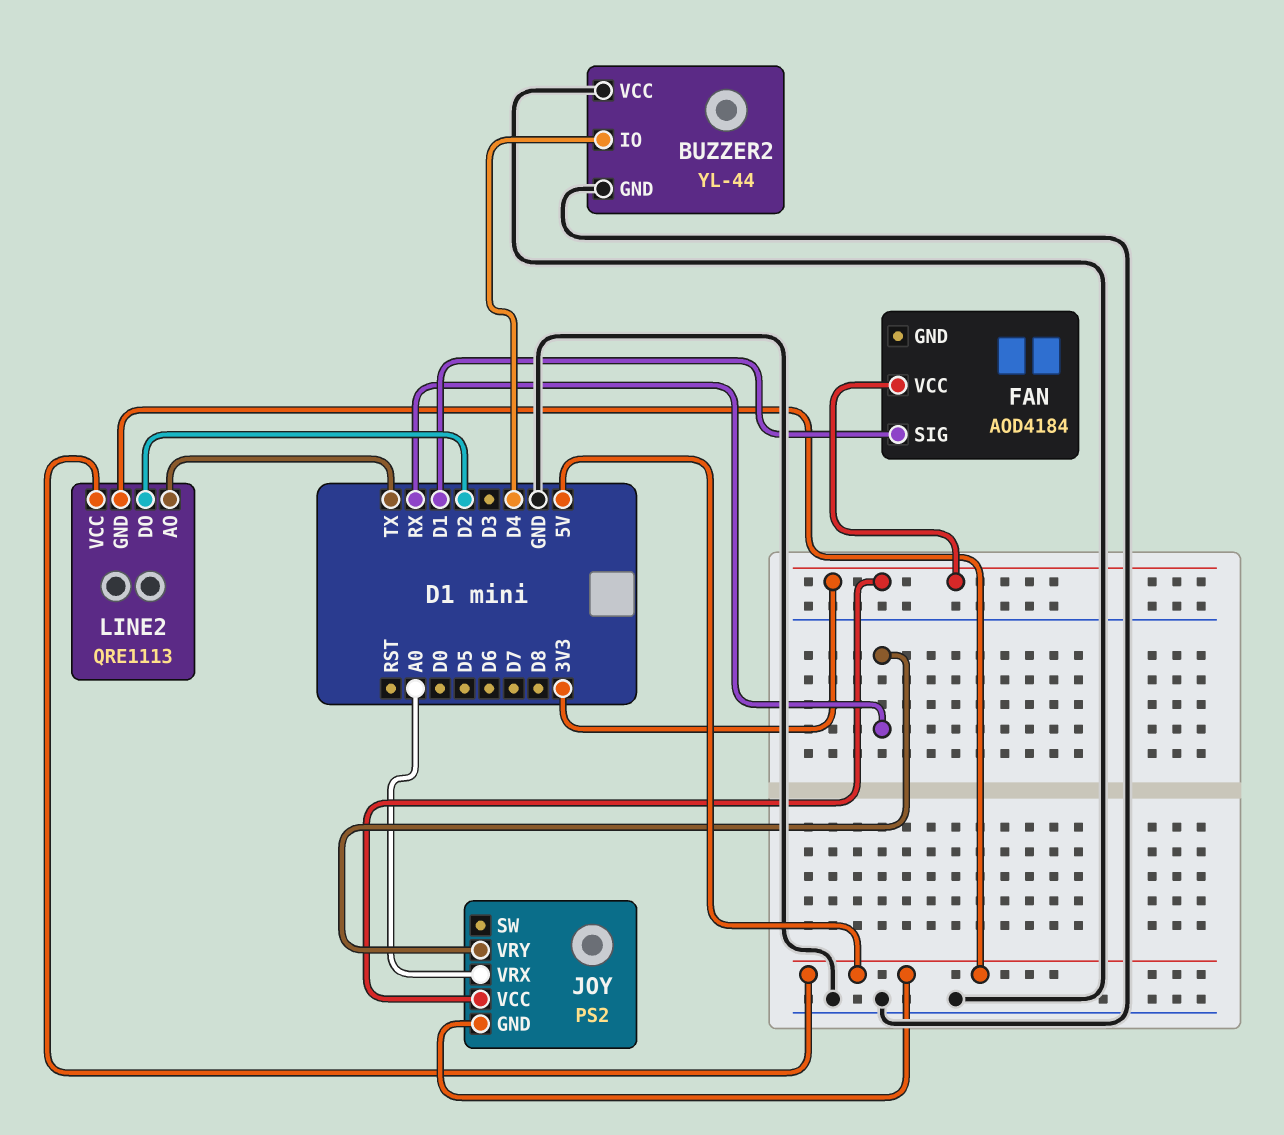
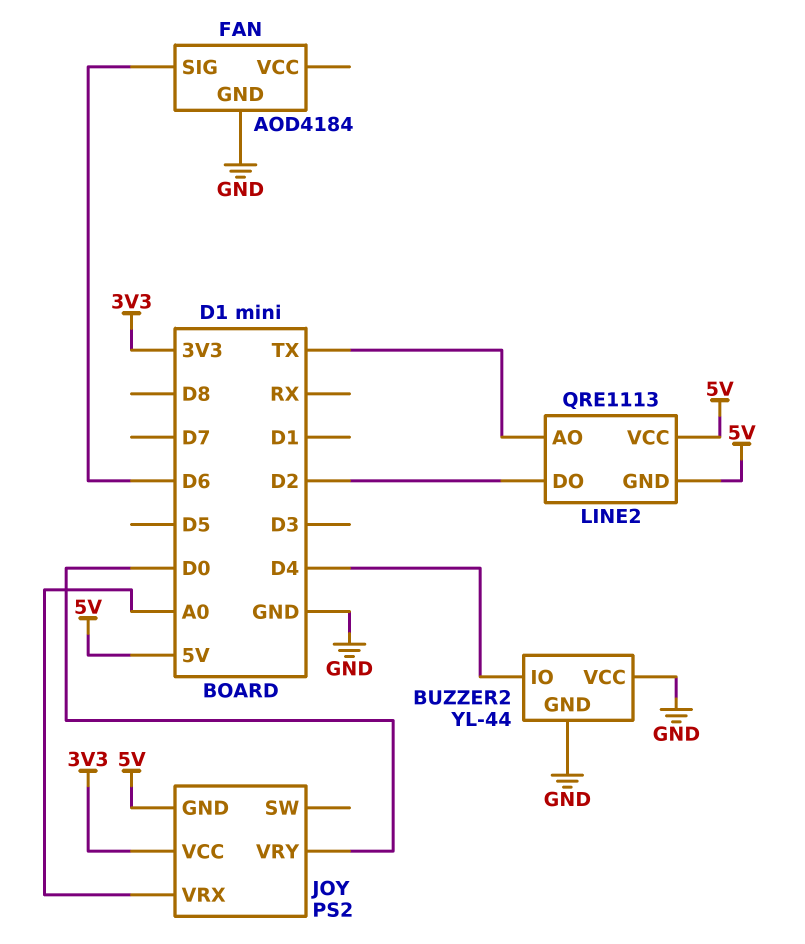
FAN pin GND: none -> GND
FAN pin SIG: D1 -> D6
FAN pin VCC: 3V3 -> none
JOY pin VRY: RX -> D0

